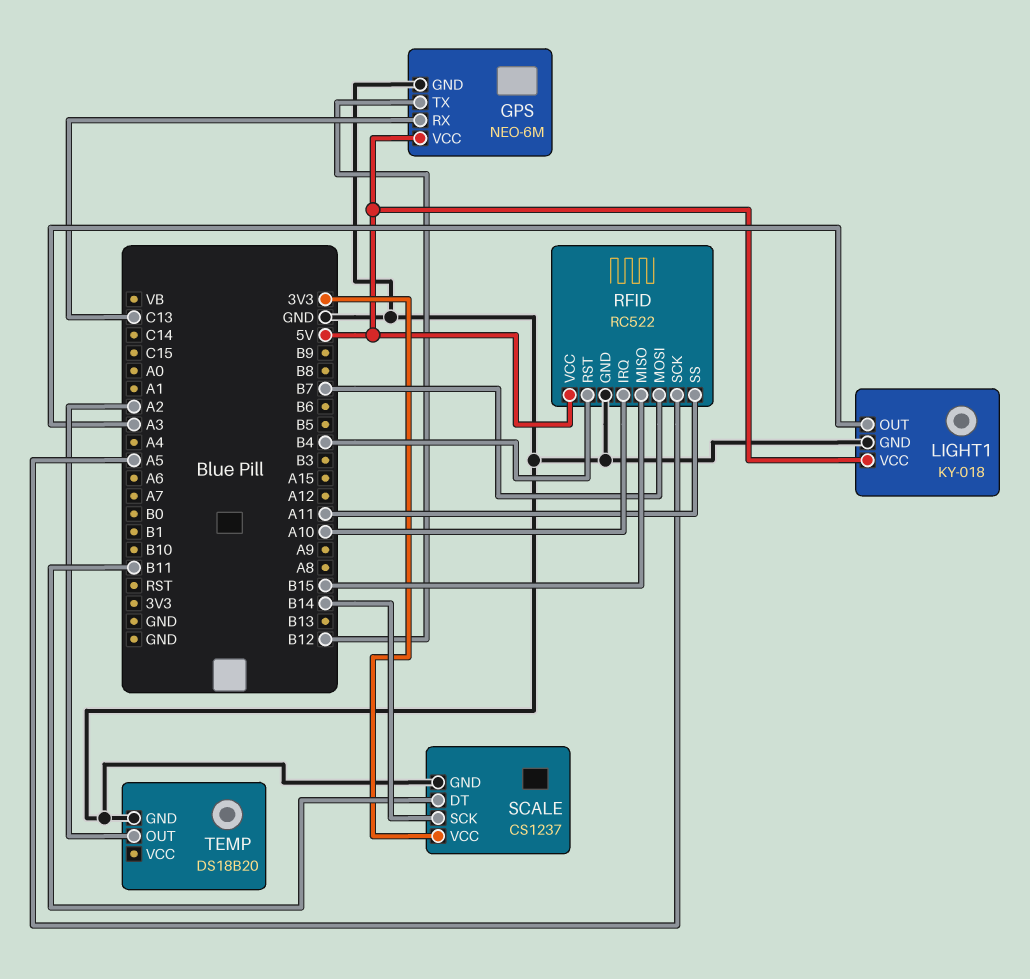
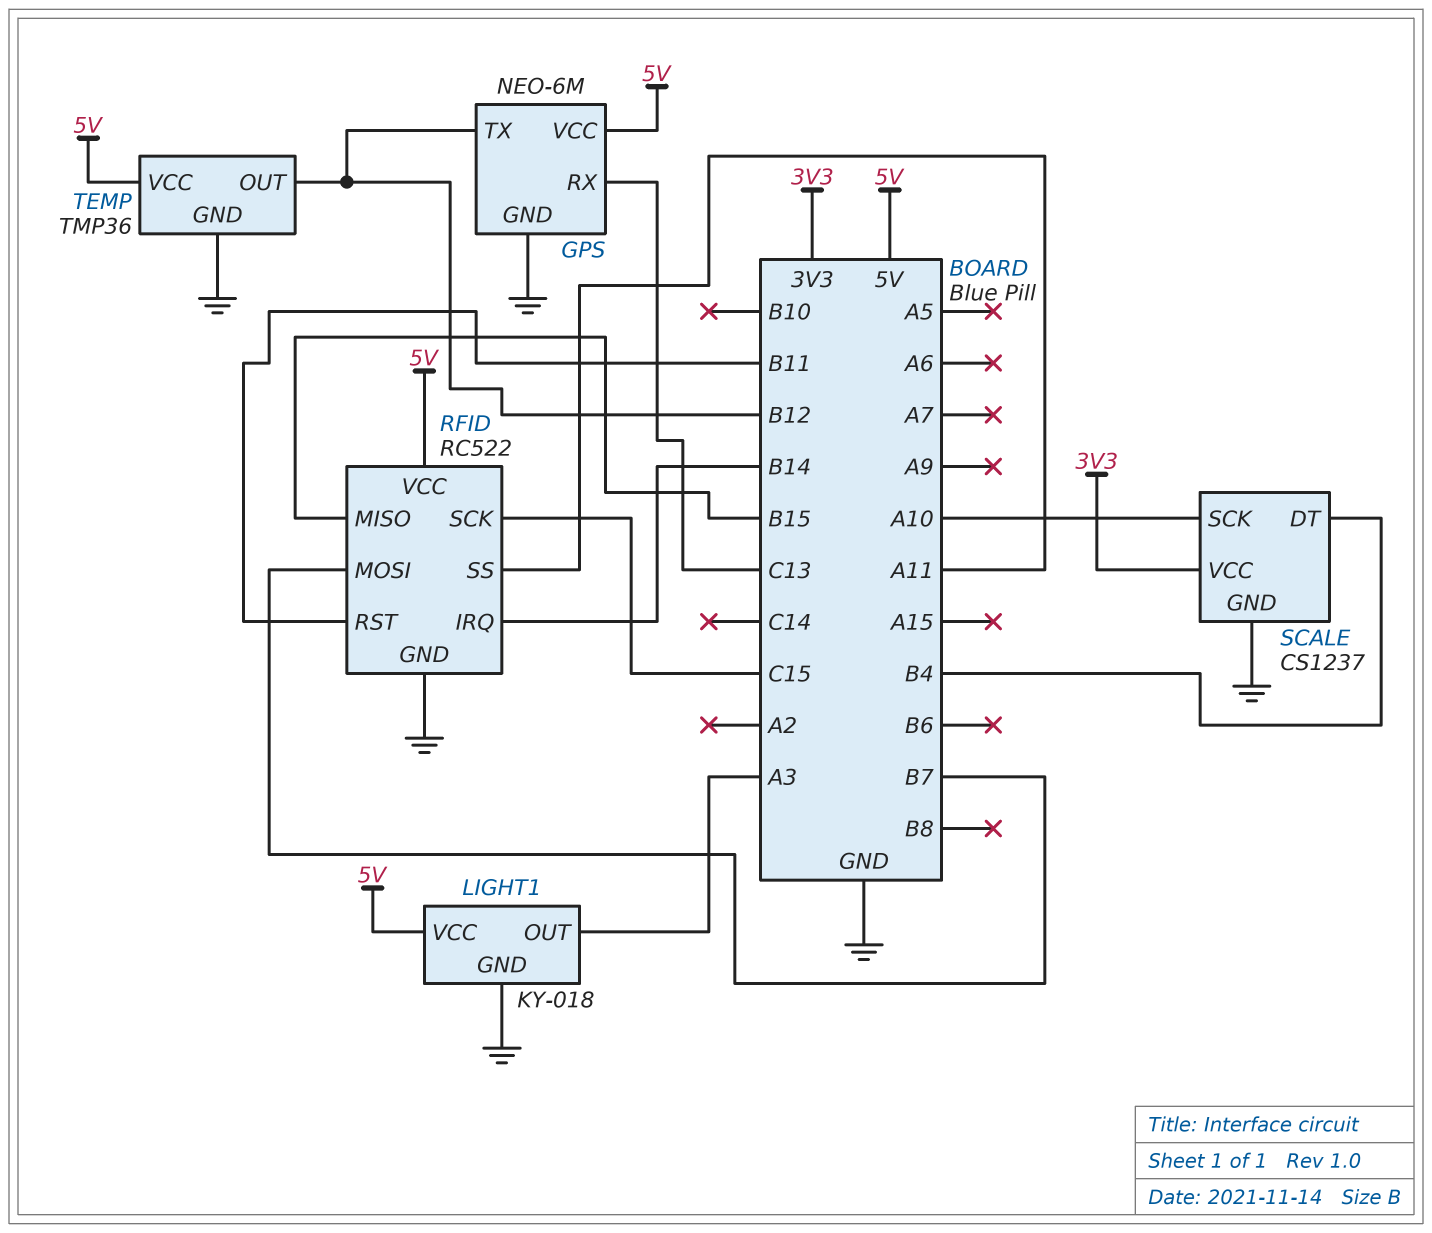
RFID pin IRQ: A10 -> B14
RFID pin RST: B4 -> B11
RFID pin SCK: A5 -> C15
SCALE pin DT: B11 -> B4
SCALE pin SCK: B14 -> A10
TEMP: DS18B20 -> TMP36
TEMP pin OUT: A2 -> B12
TEMP pin VCC: none -> 5V

